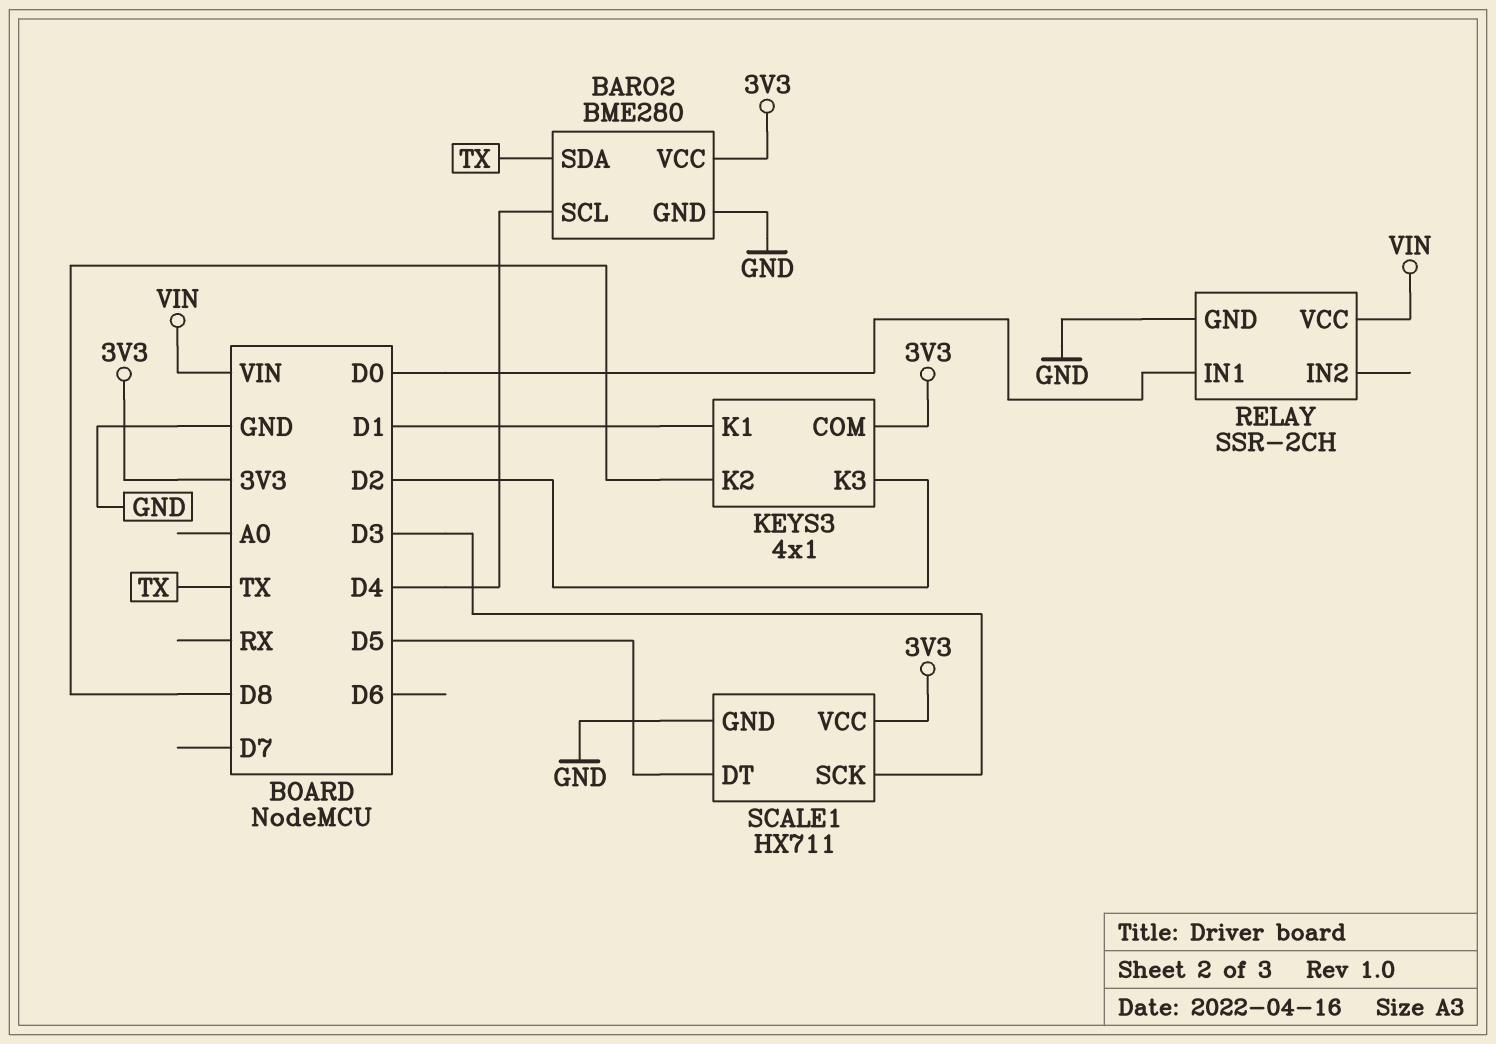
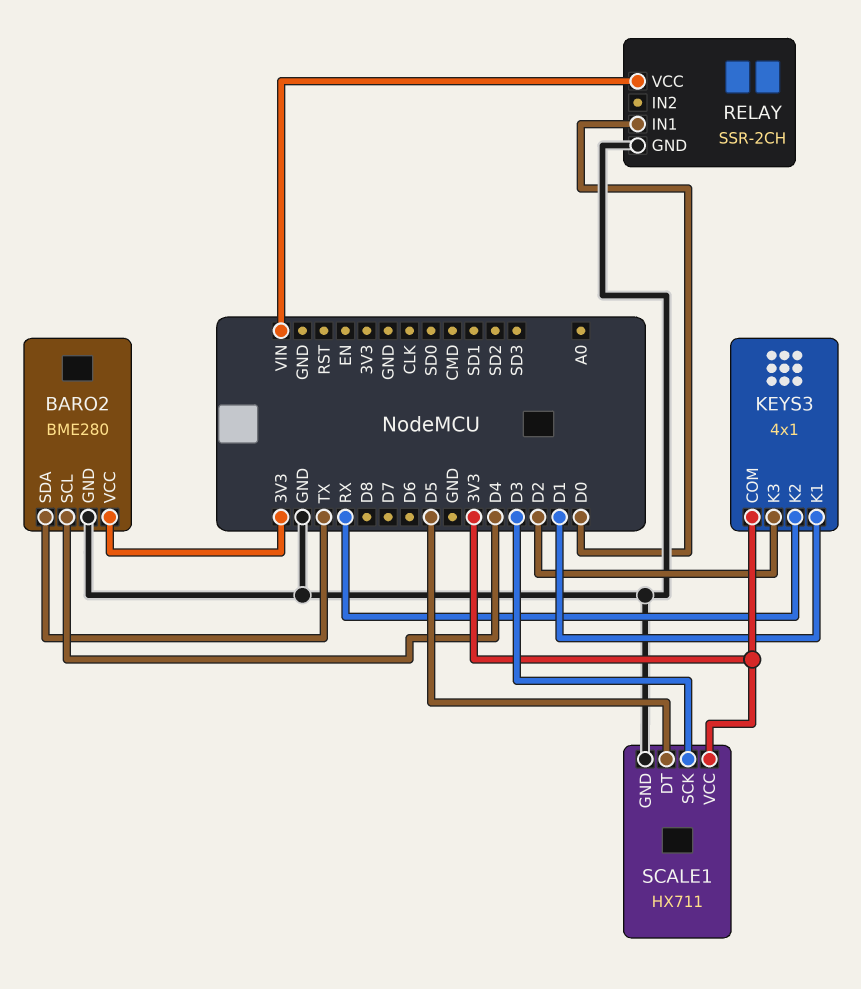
KEYS3 pin K2: D8 -> RX

